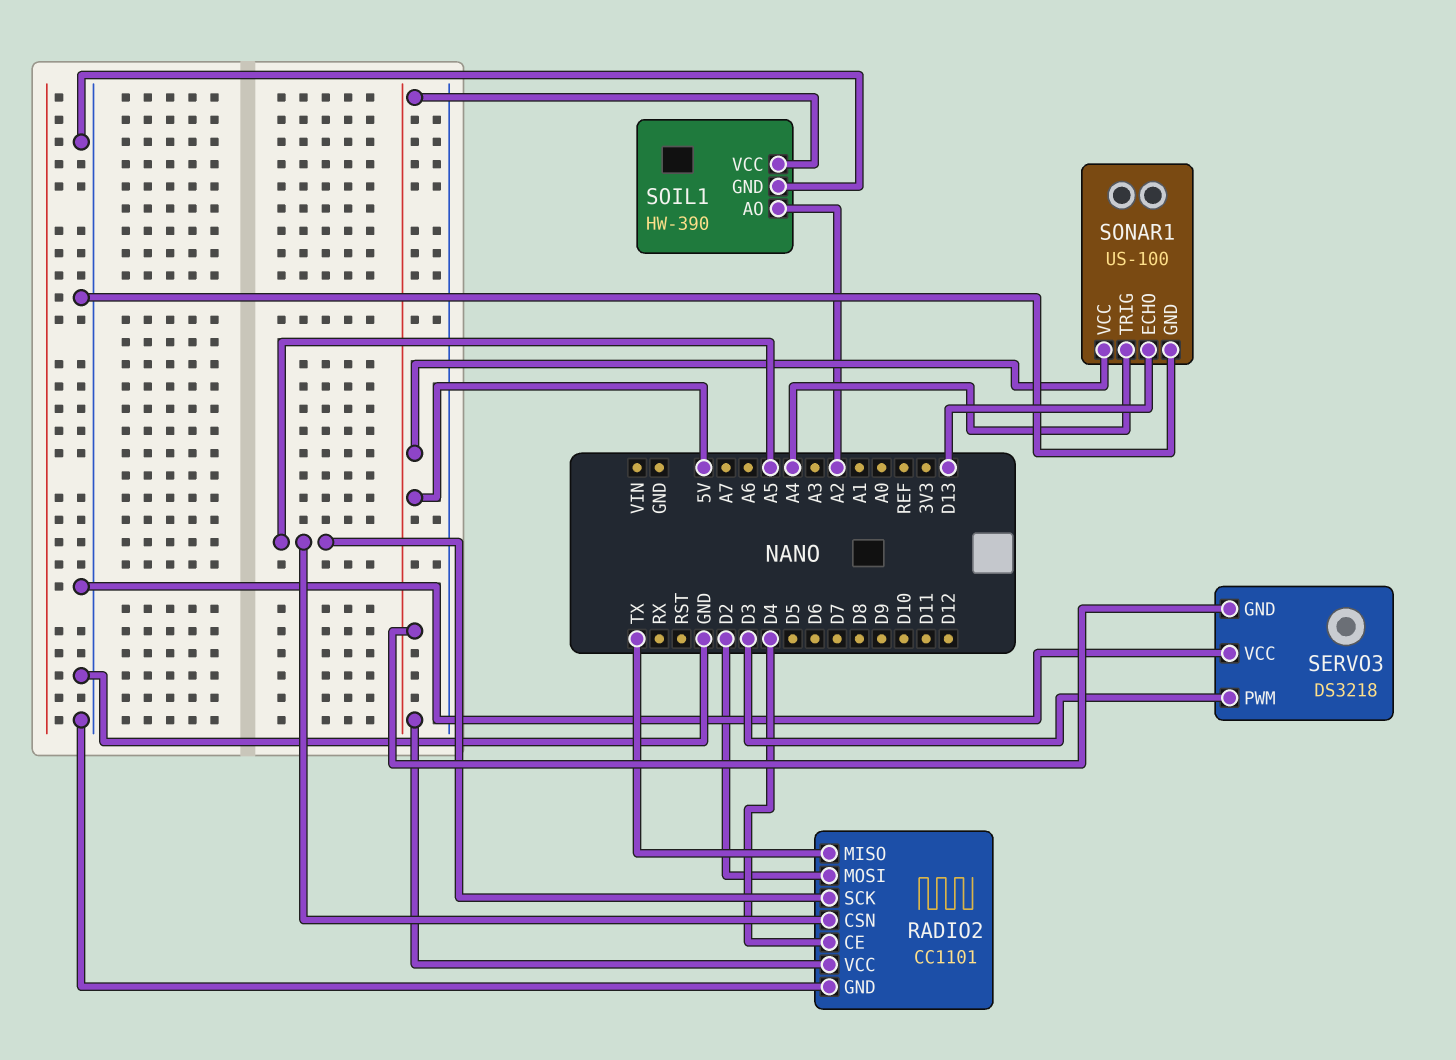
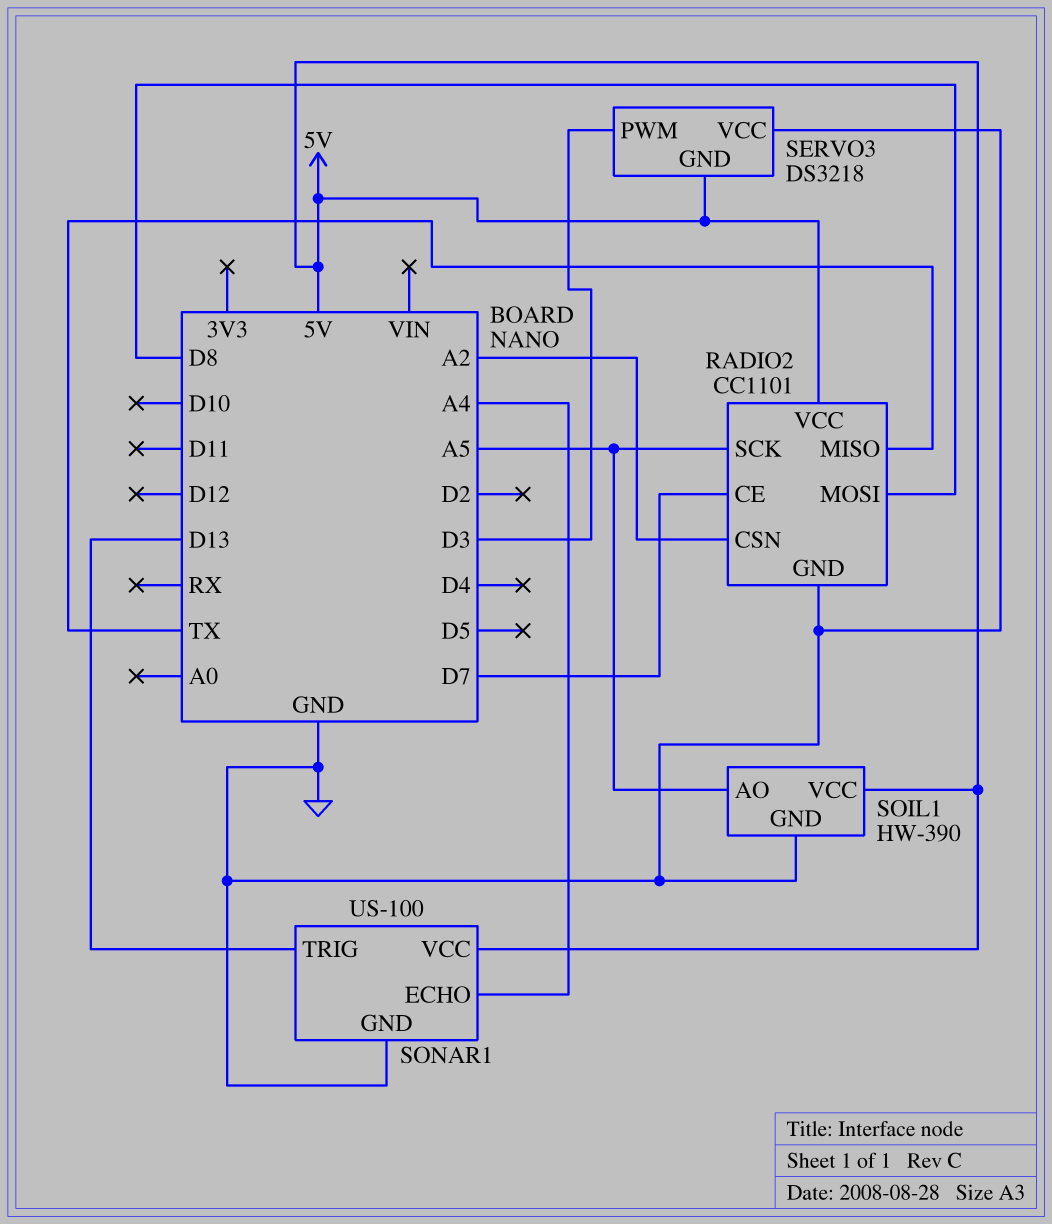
RADIO2 pin CE: D4 -> D7
RADIO2 pin CSN: A5 -> A2
RADIO2 pin MOSI: D2 -> D8
SOIL1 pin AO: A2 -> A5
SONAR1 pin ECHO: D13 -> A4
SONAR1 pin TRIG: A4 -> D13

